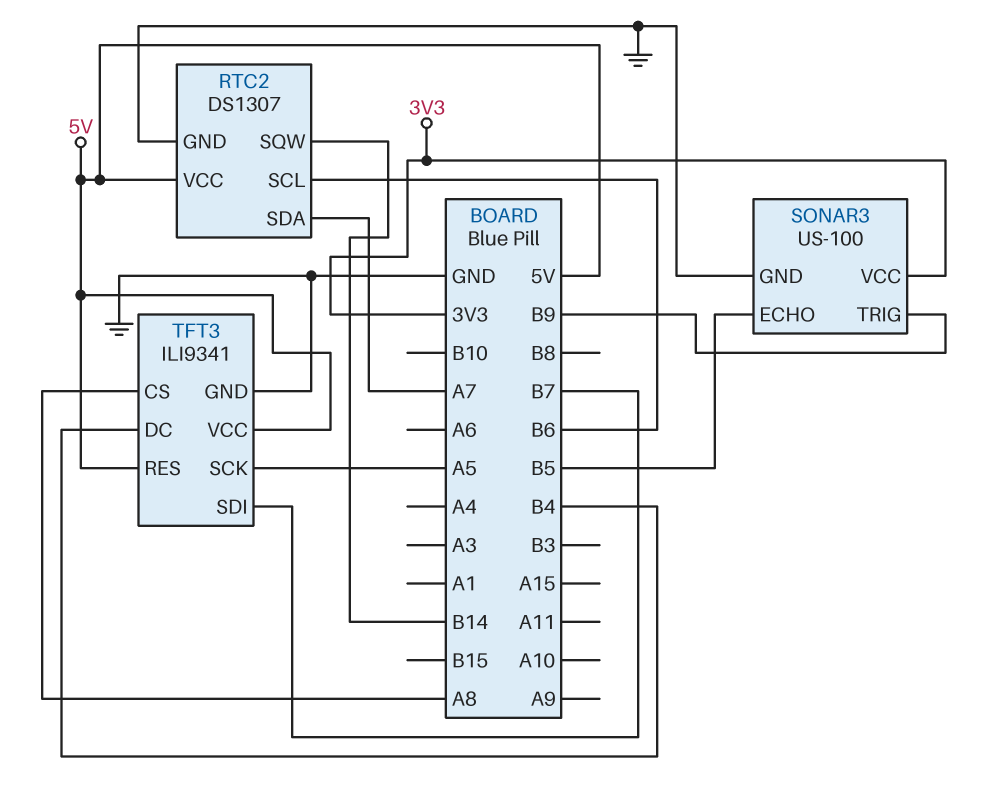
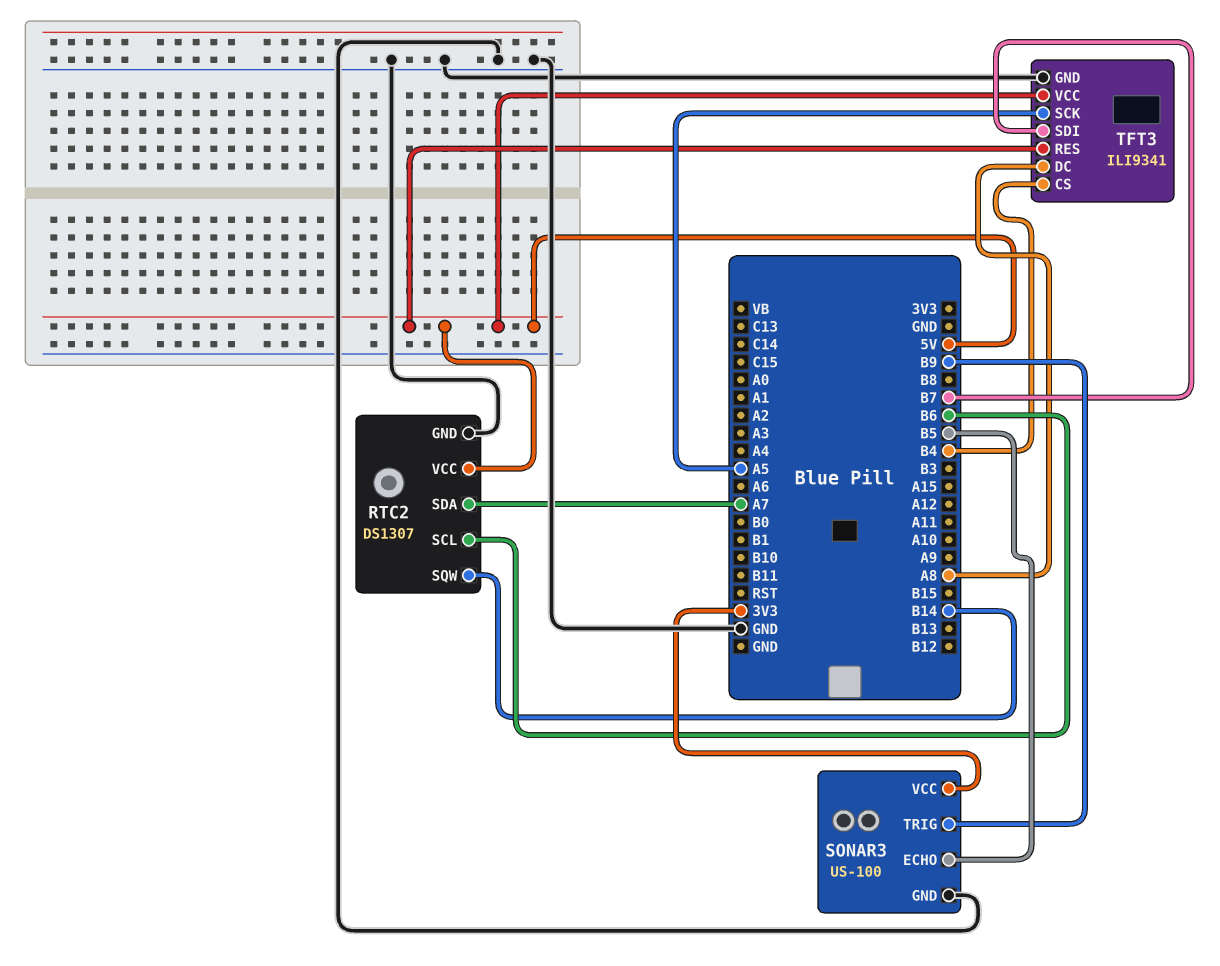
TFT3 pin CS: A8 -> B4
TFT3 pin DC: B4 -> A8

